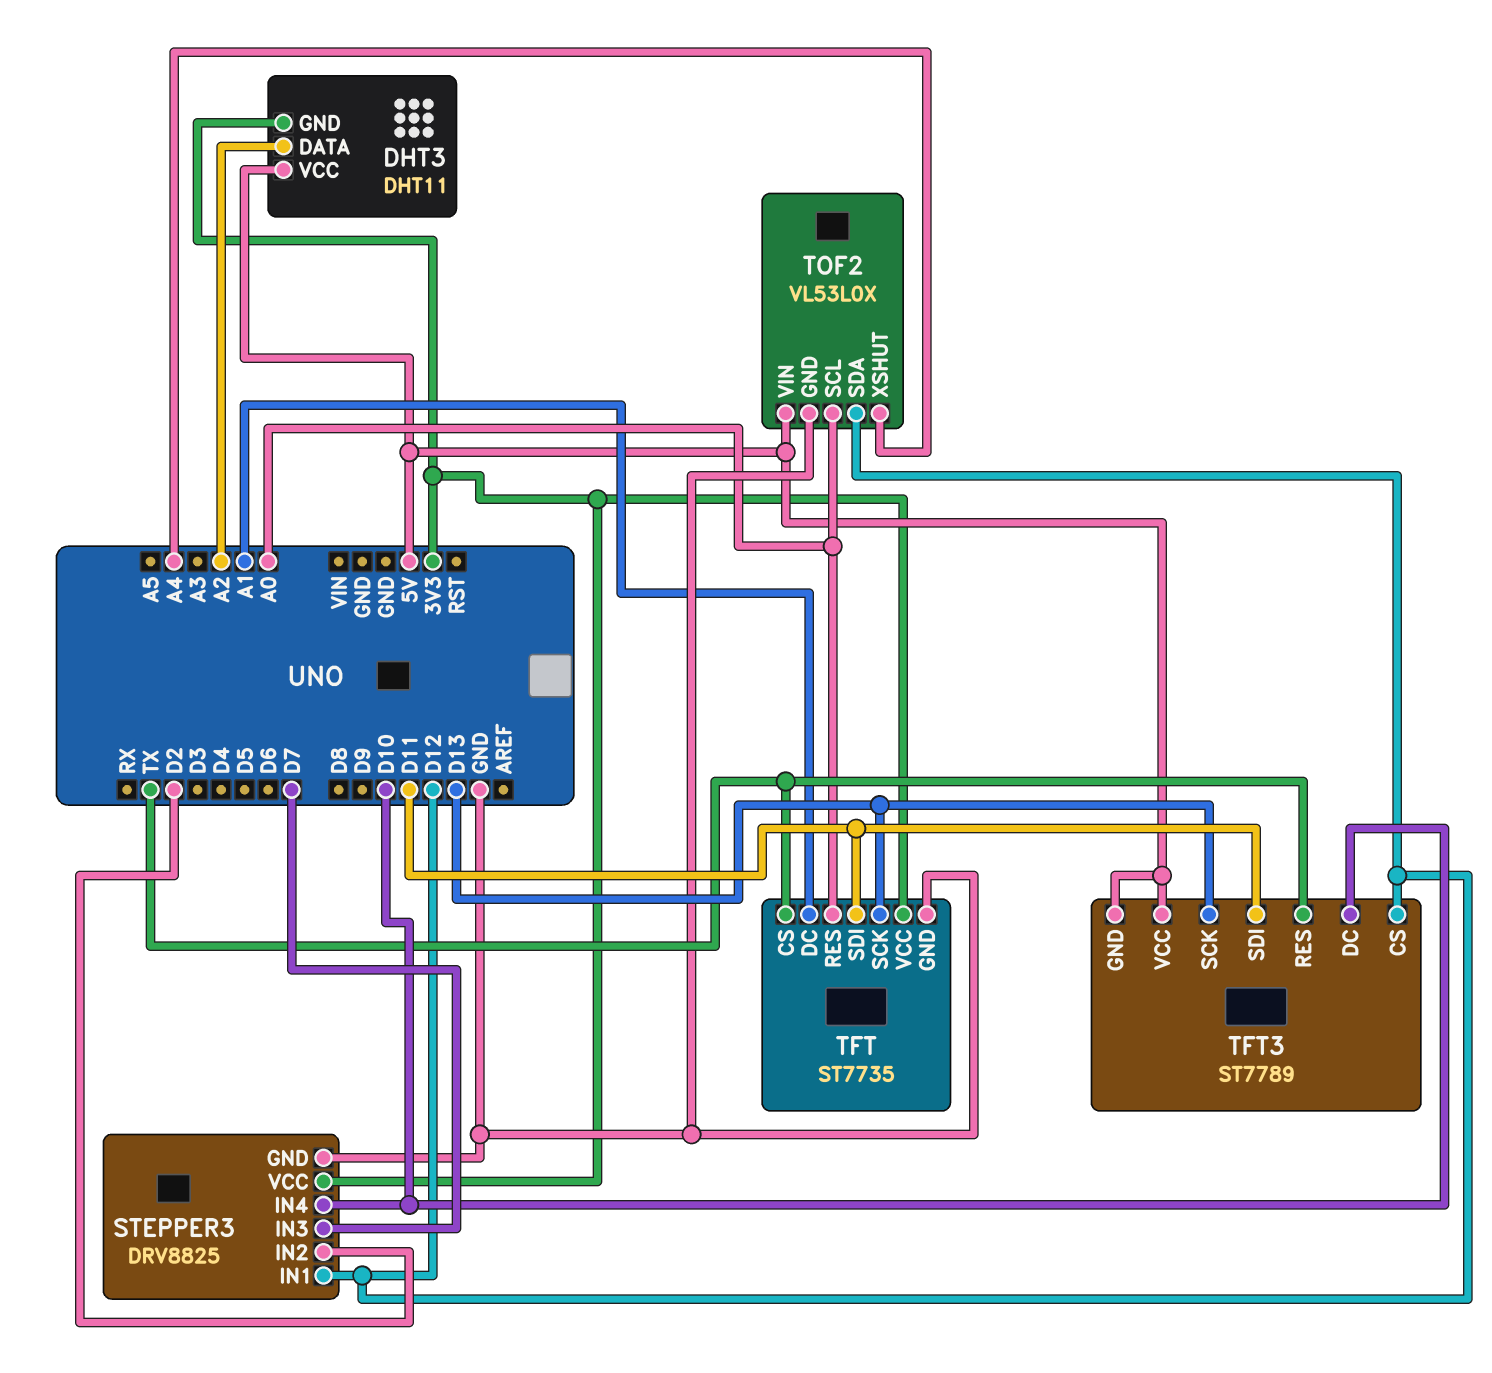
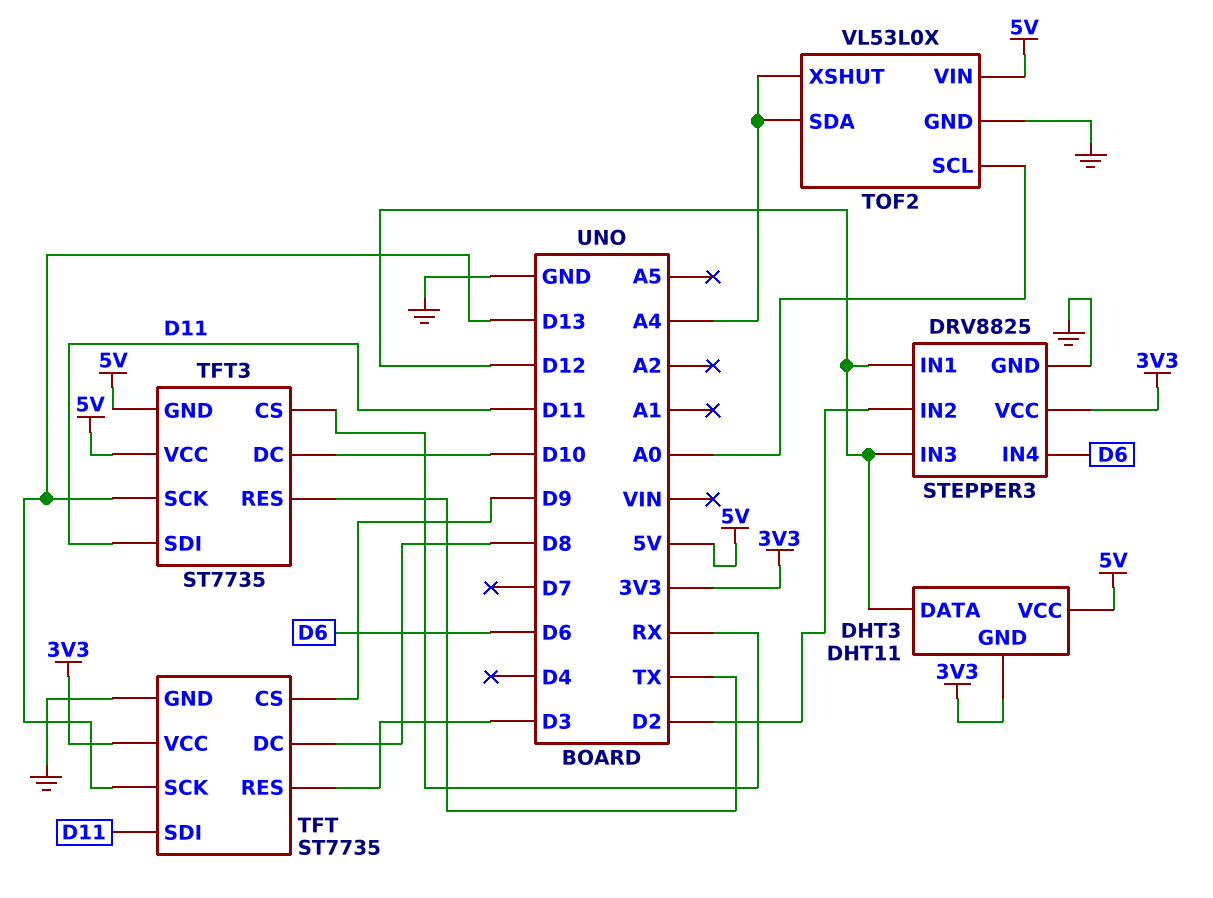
DHT3 pin DATA: A2 -> D12
STEPPER3 pin IN3: D7 -> D12
STEPPER3 pin IN4: D10 -> D6
TFT pin CS: TX -> D9
TFT pin DC: A1 -> D8
TFT pin RES: A0 -> D3
TFT3: ST7789 -> ST7735
TFT3 pin CS: D12 -> RX
TOF2 pin SDA: D12 -> A4

